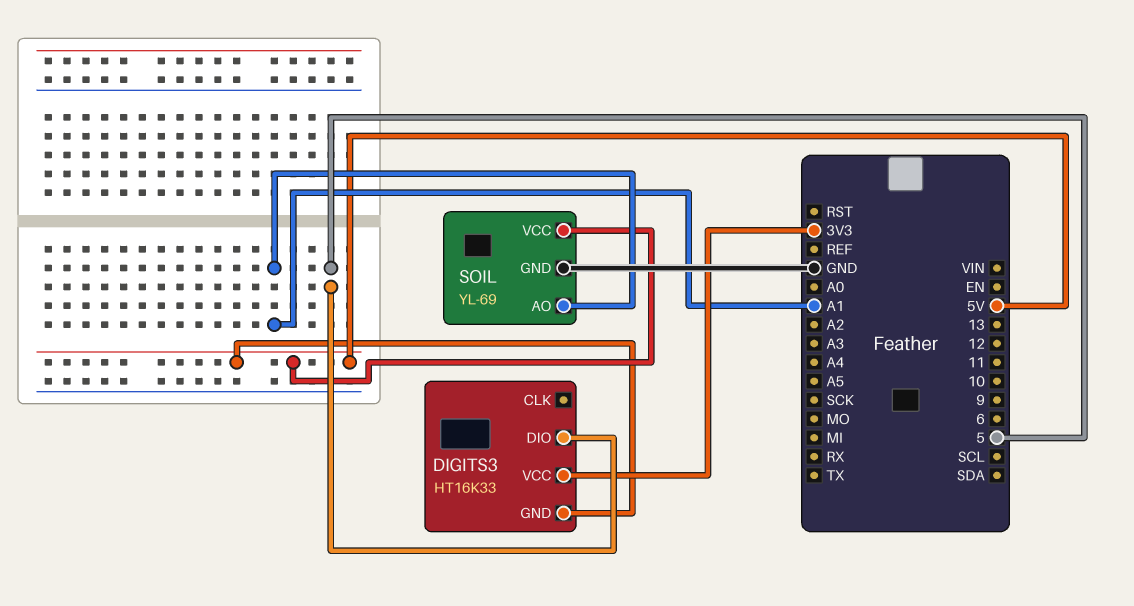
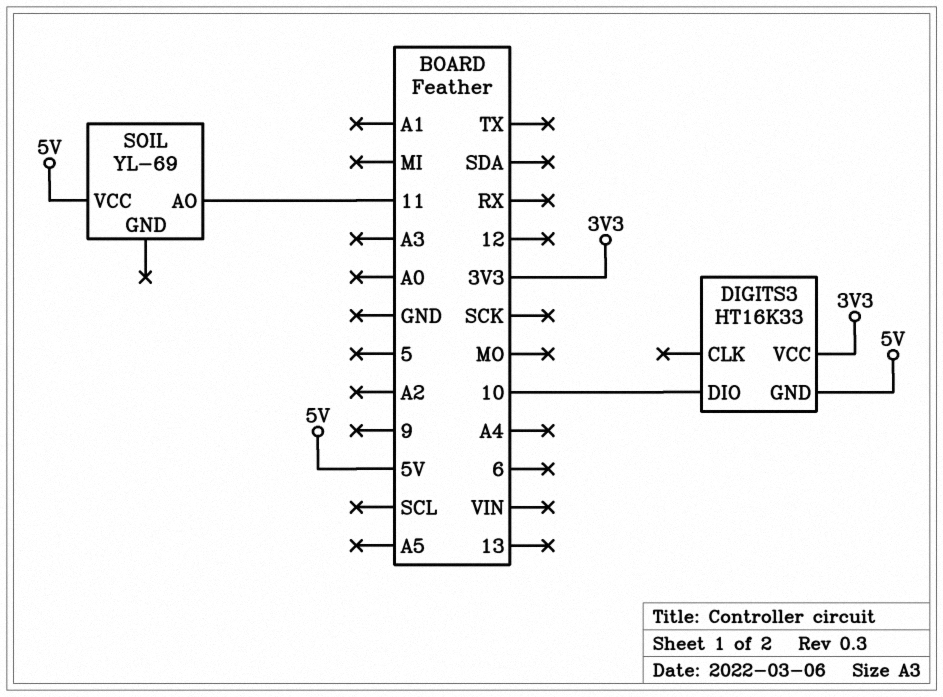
DIGITS3 pin DIO: 5 -> 10
SOIL pin AO: A1 -> 11
SOIL pin GND: GND -> none

